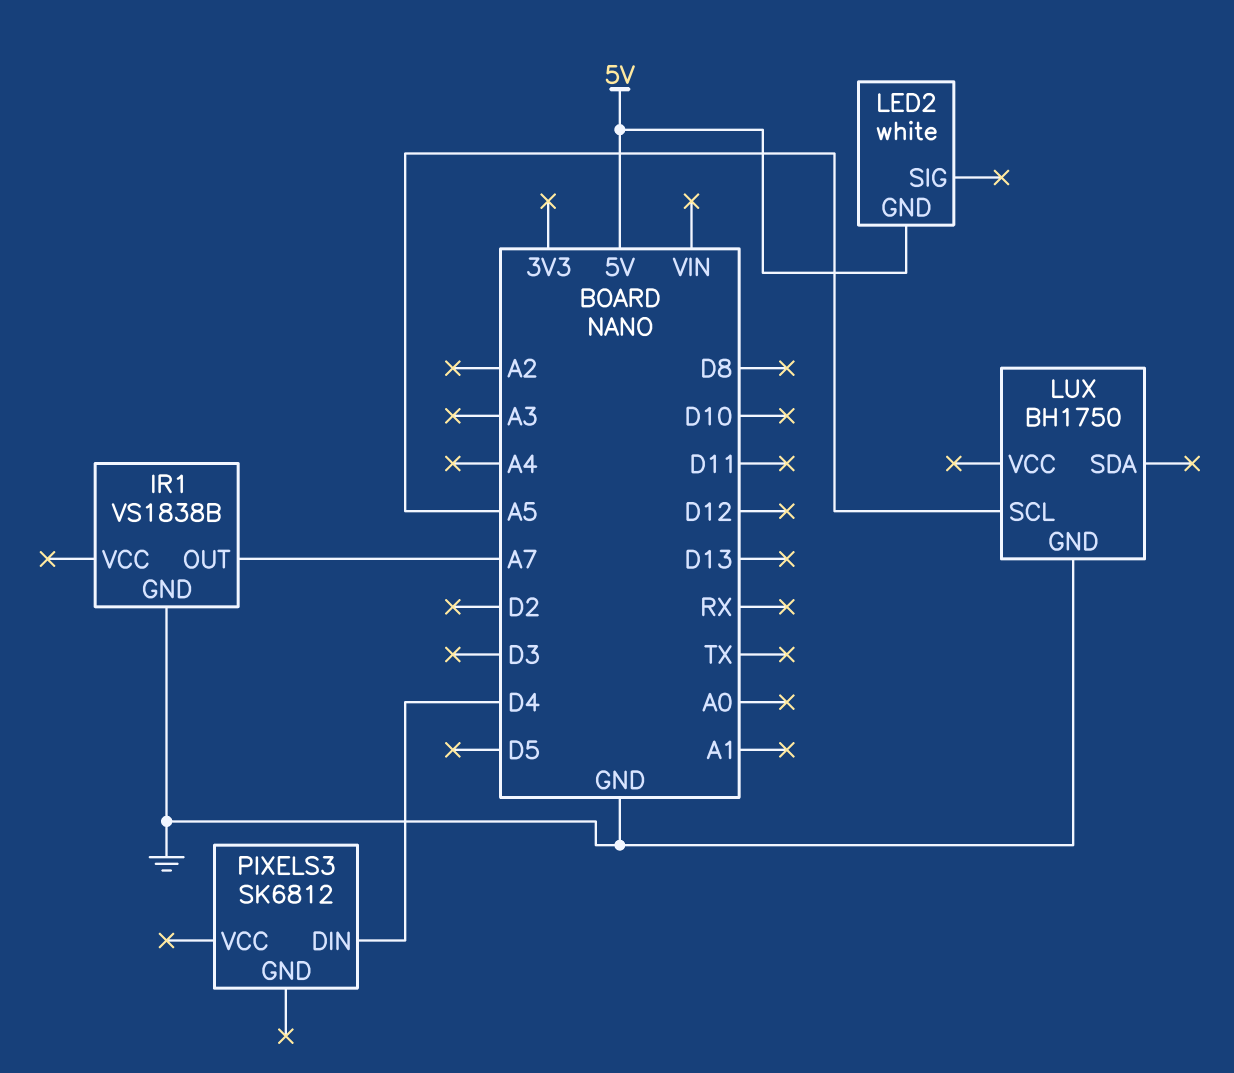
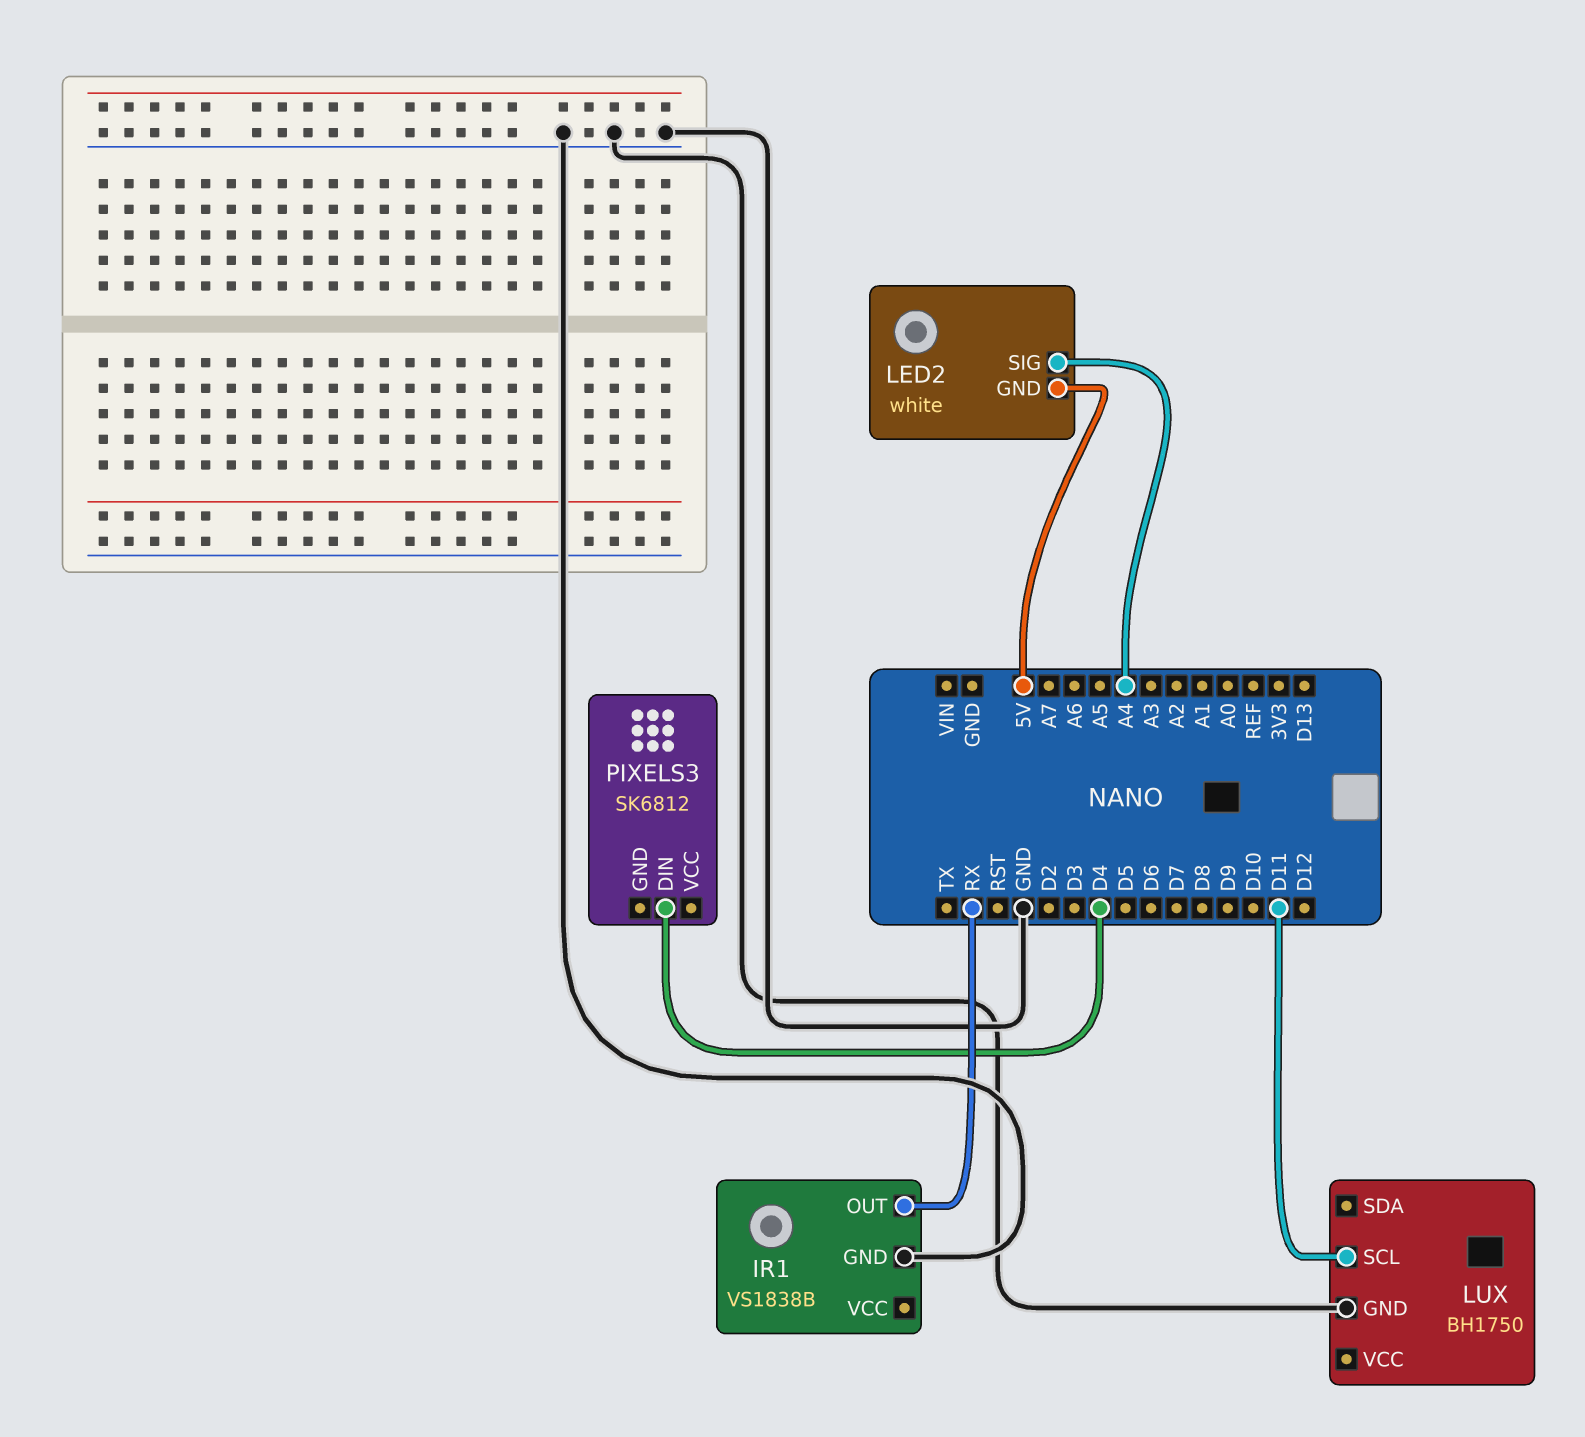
IR1 pin OUT: A7 -> RX
LED2 pin SIG: none -> A4
LUX pin SCL: A5 -> D11

